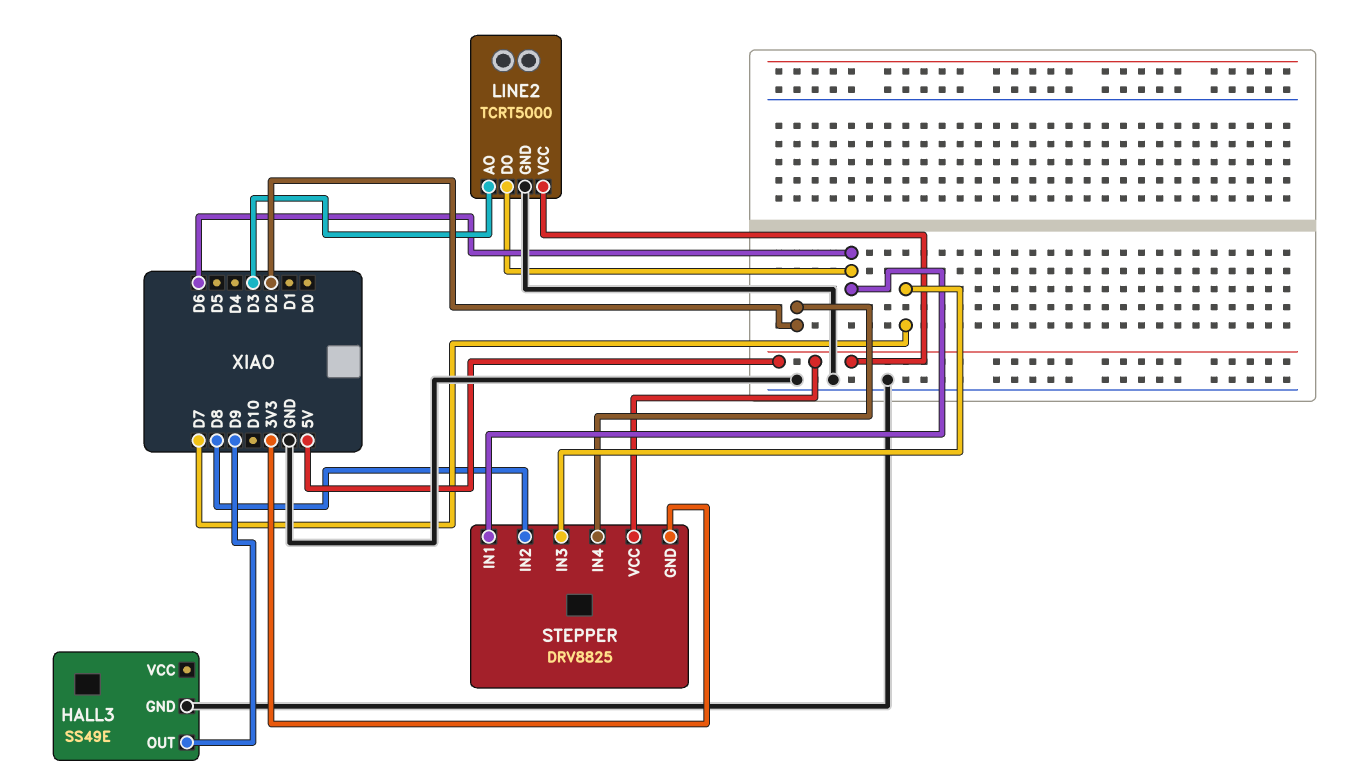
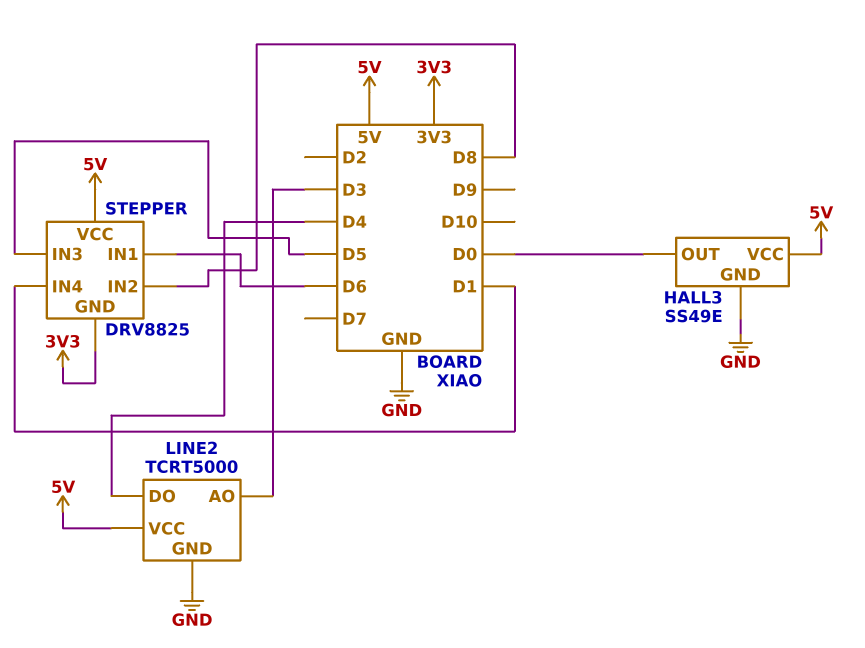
HALL3 pin OUT: D9 -> D0
HALL3 pin VCC: none -> 5V
LINE2 pin DO: D6 -> D4
STEPPER pin IN3: D7 -> D5
STEPPER pin IN4: D2 -> D1

